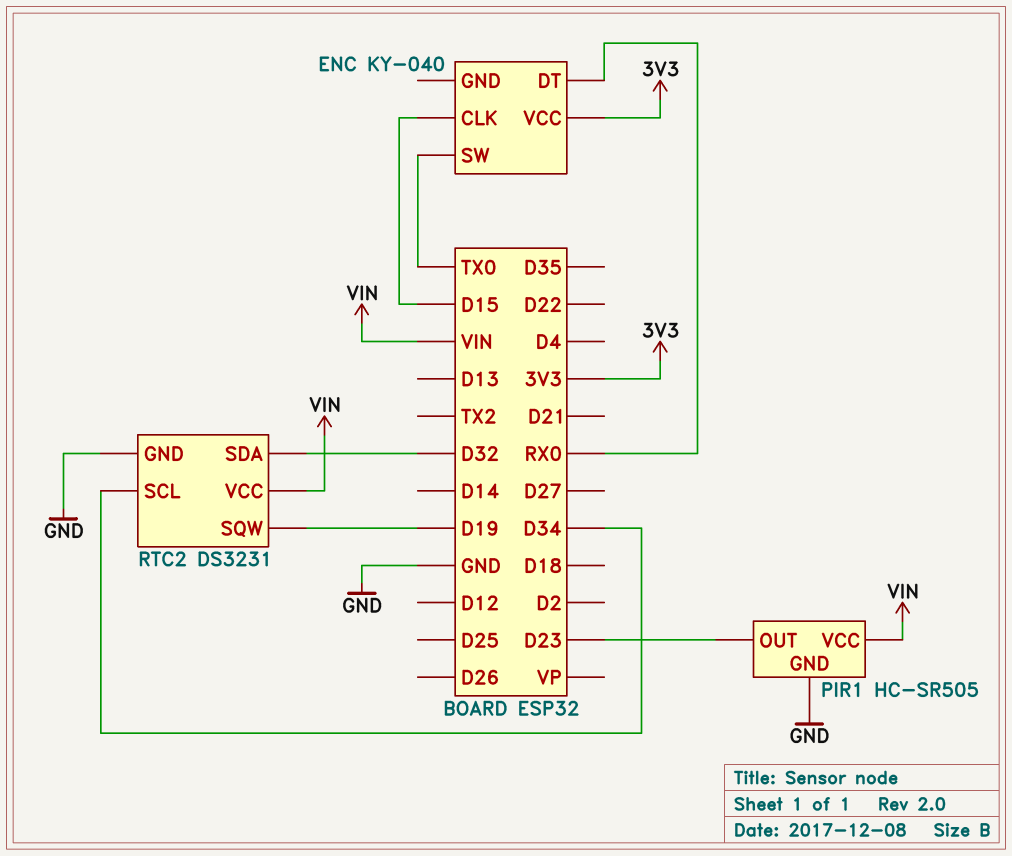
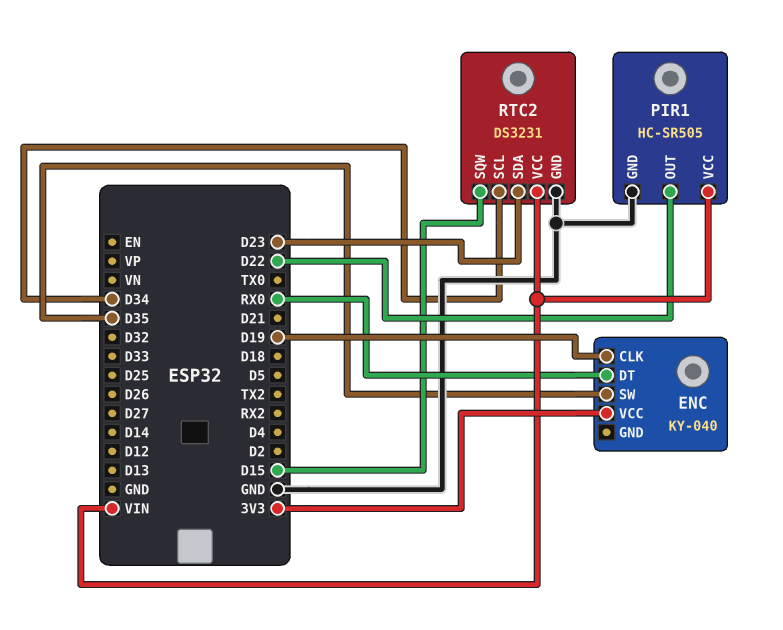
ENC pin CLK: D15 -> D19
ENC pin SW: TX0 -> D35
PIR1 pin OUT: D23 -> D22
RTC2 pin SDA: D32 -> D23
RTC2 pin SQW: D19 -> D15

